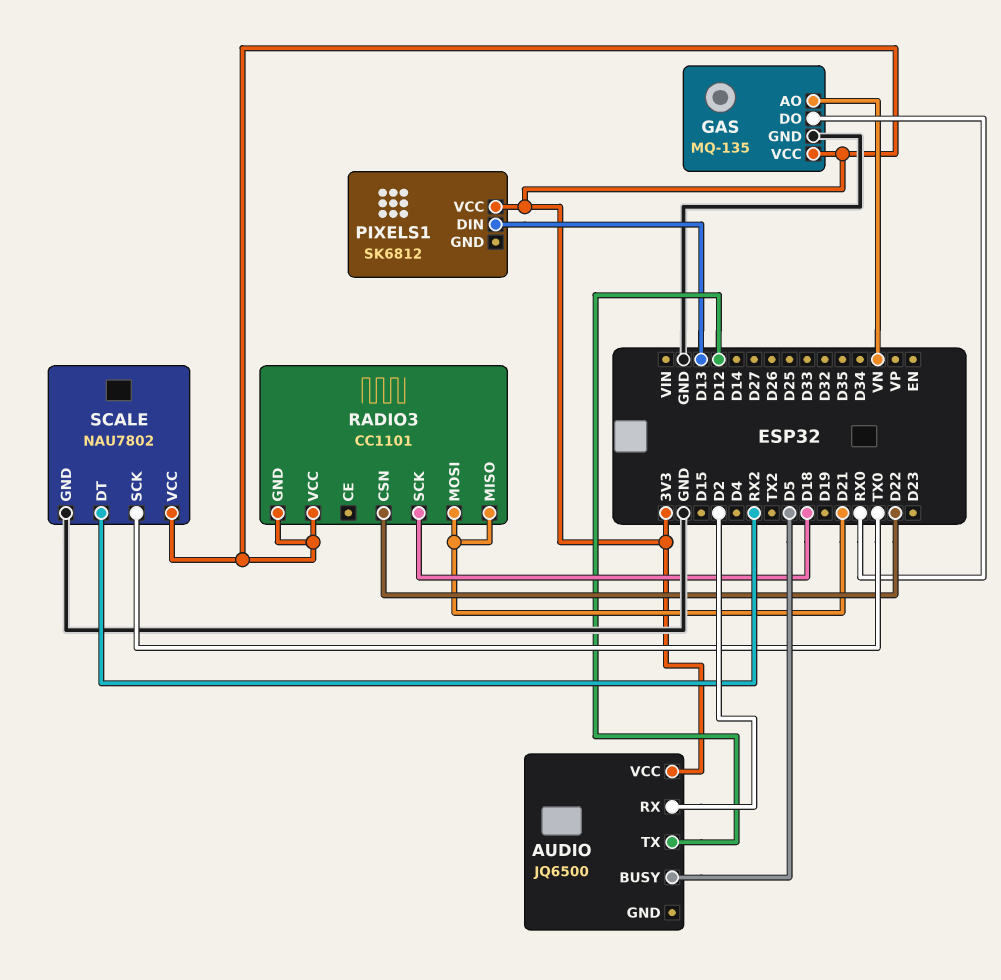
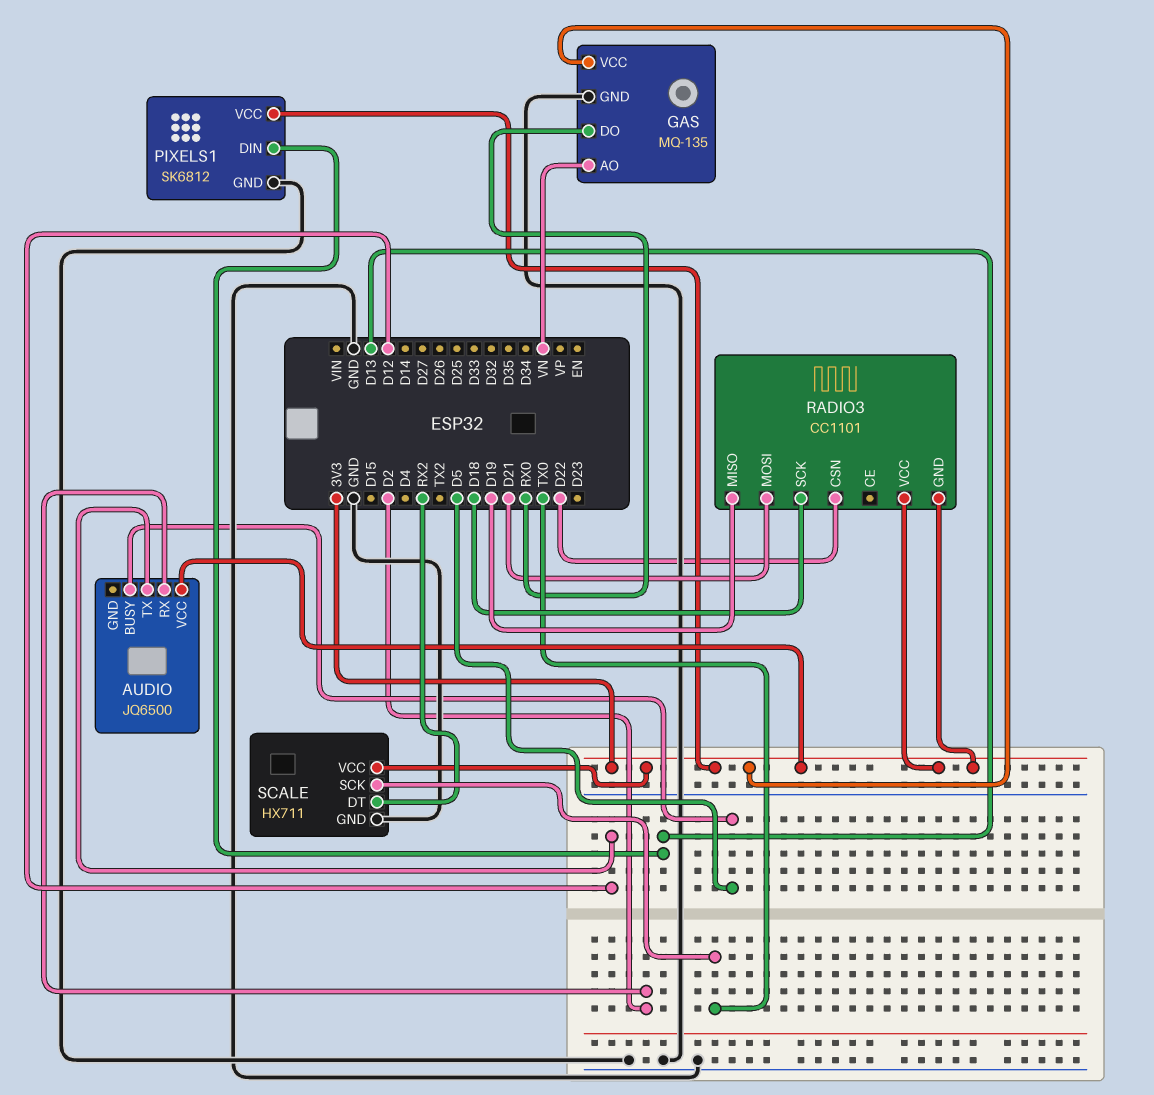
PIXELS1 pin GND: none -> GND
RADIO3 pin MISO: D21 -> D19
SCALE: NAU7802 -> HX711

